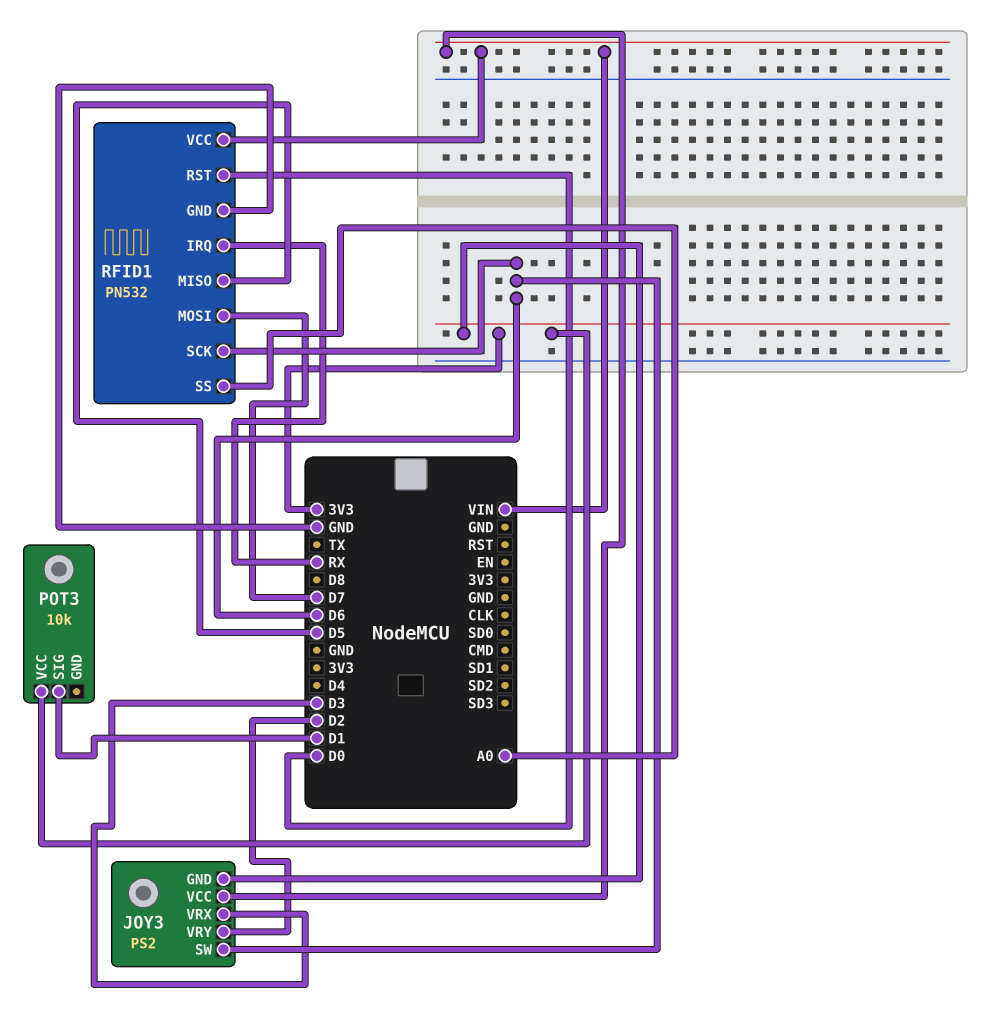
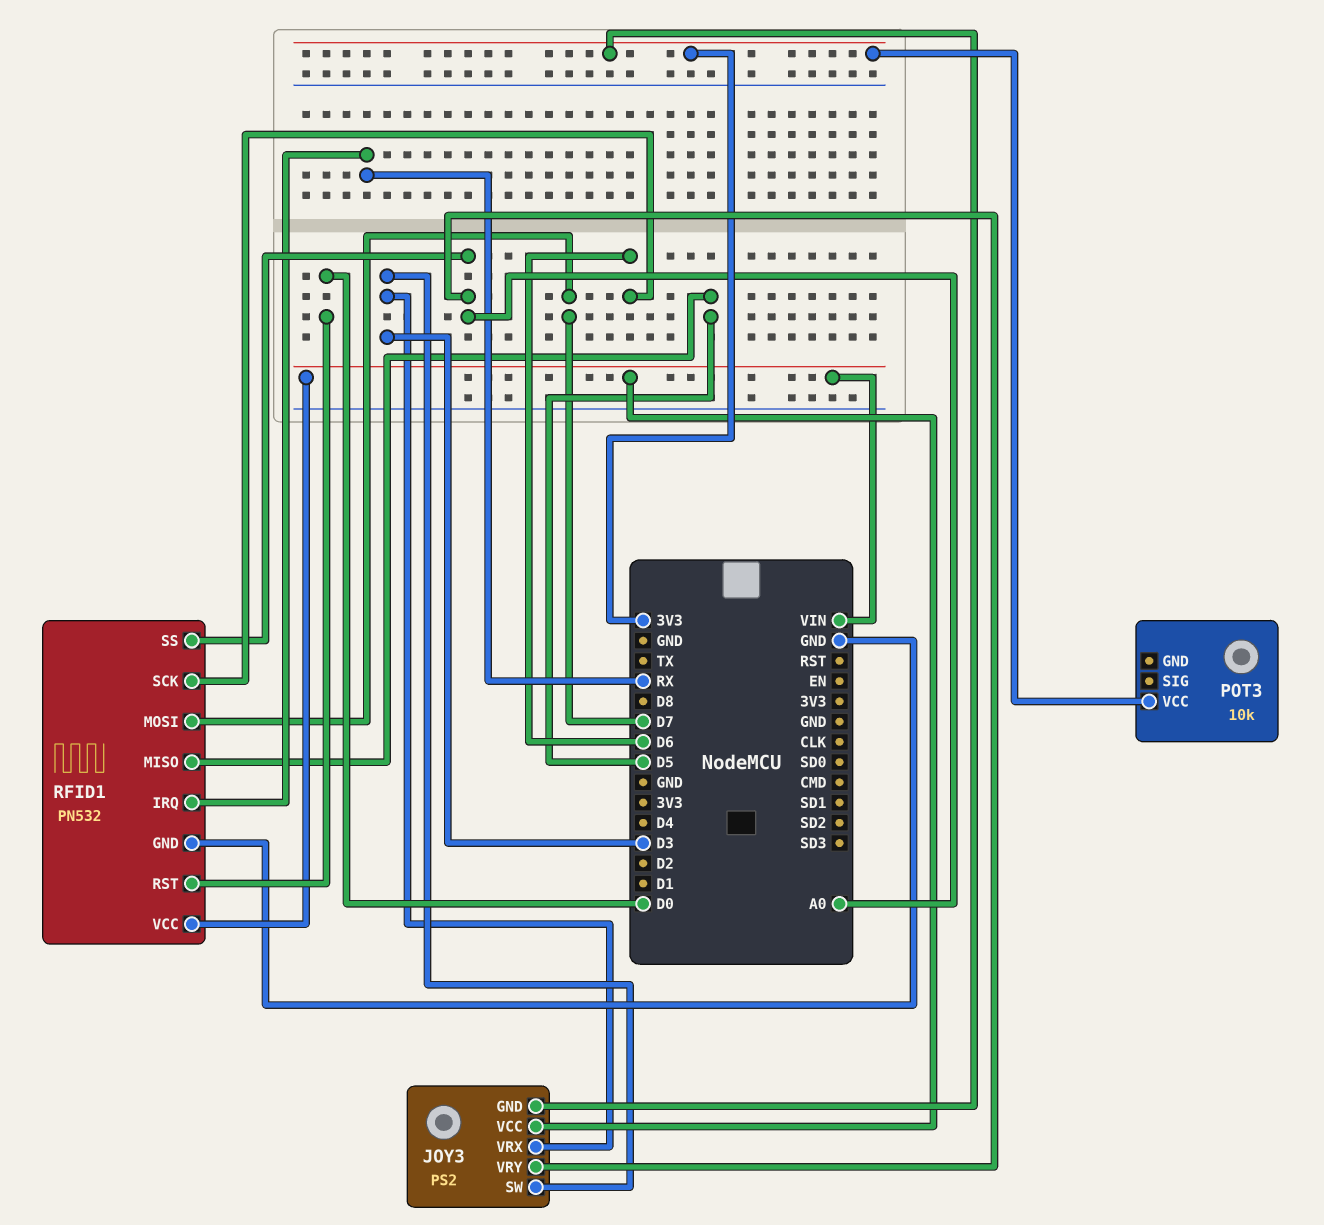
JOY3 pin SW: D6 -> D3
JOY3 pin VRY: D2 -> A0
POT3 pin SIG: D1 -> none

